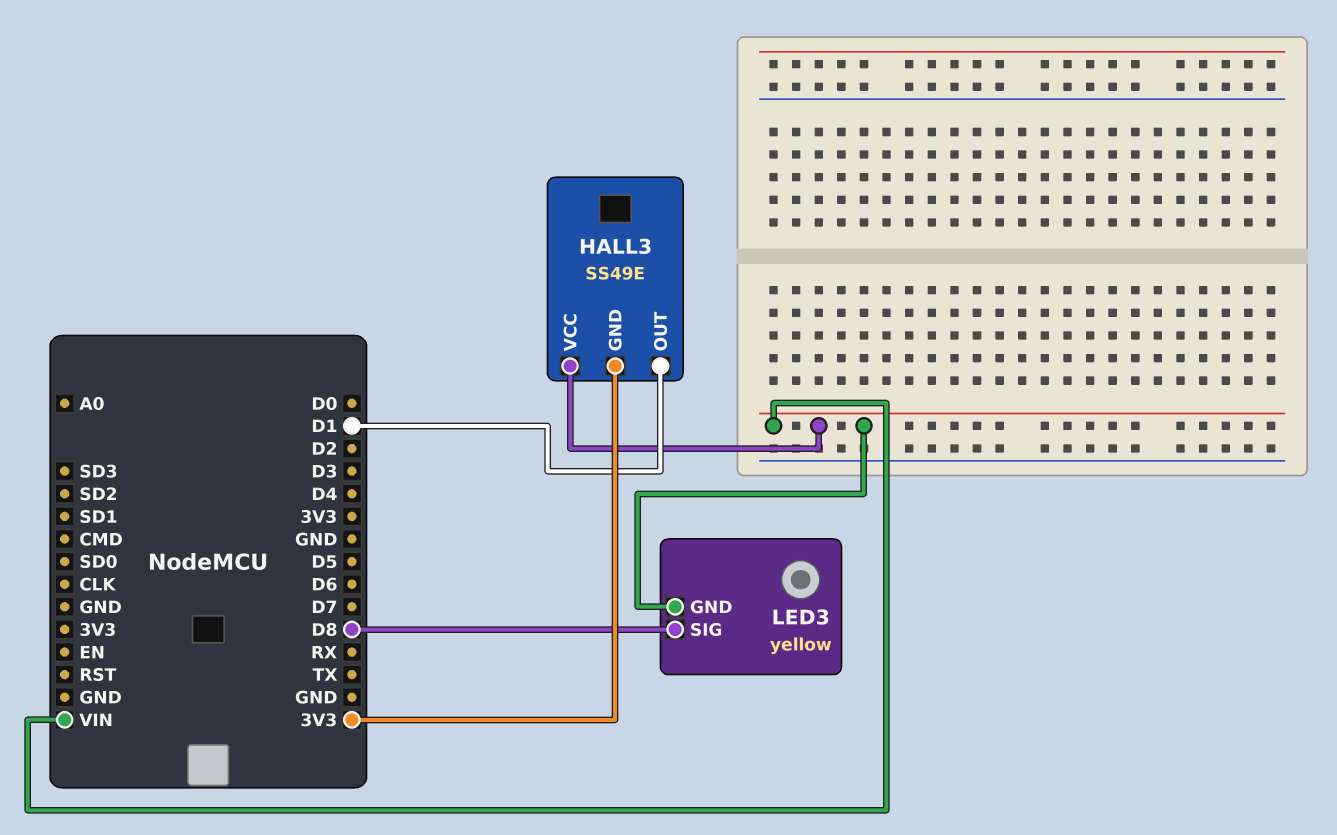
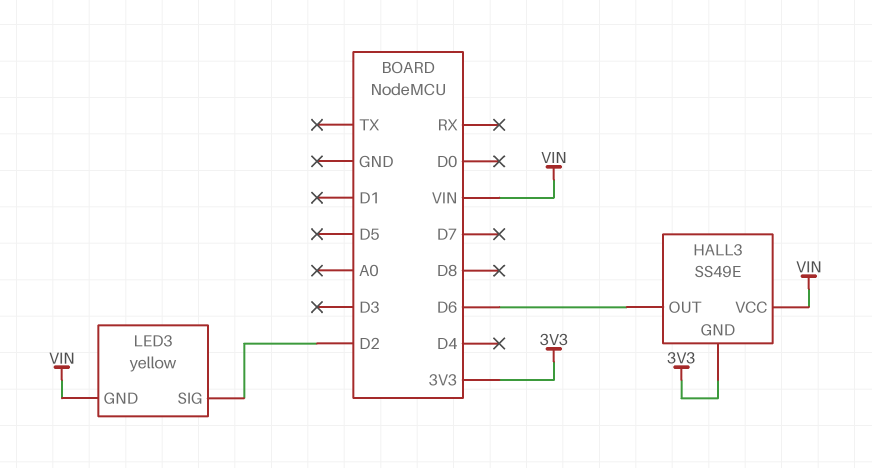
HALL3 pin OUT: D1 -> D6
LED3 pin SIG: D8 -> D2

